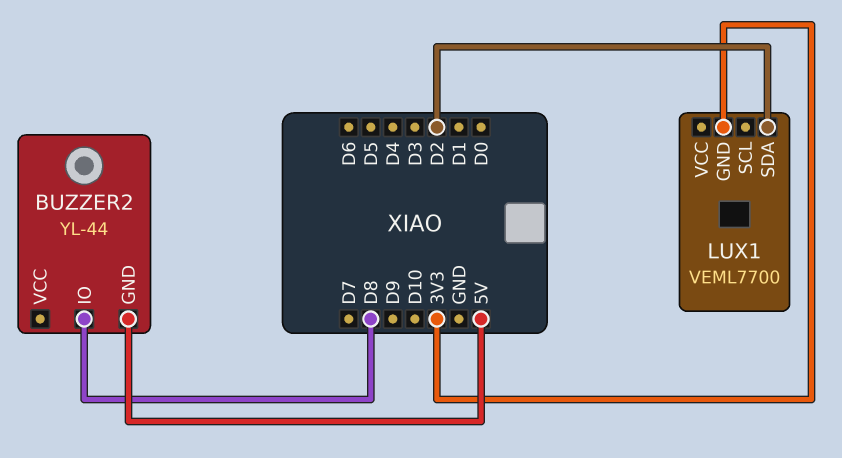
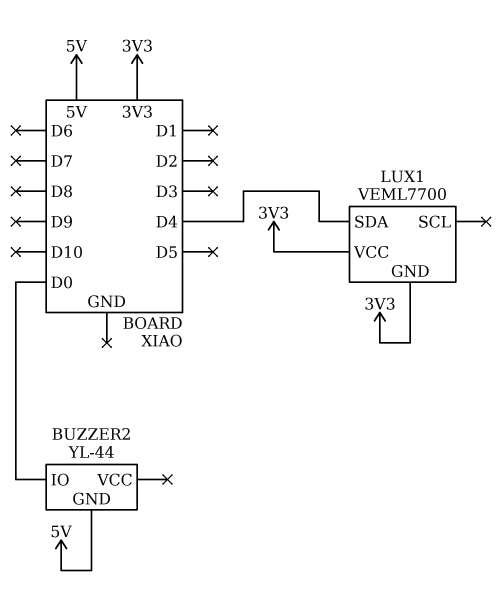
BUZZER2 pin IO: D8 -> D0
LUX1 pin SDA: D2 -> D4
LUX1 pin VCC: none -> 3V3

